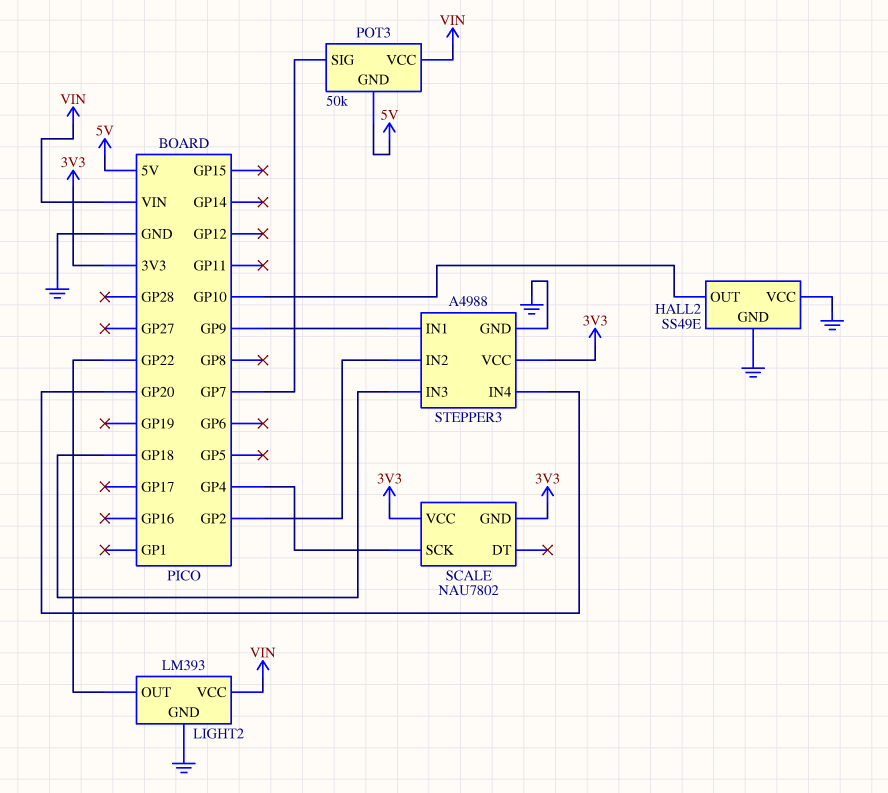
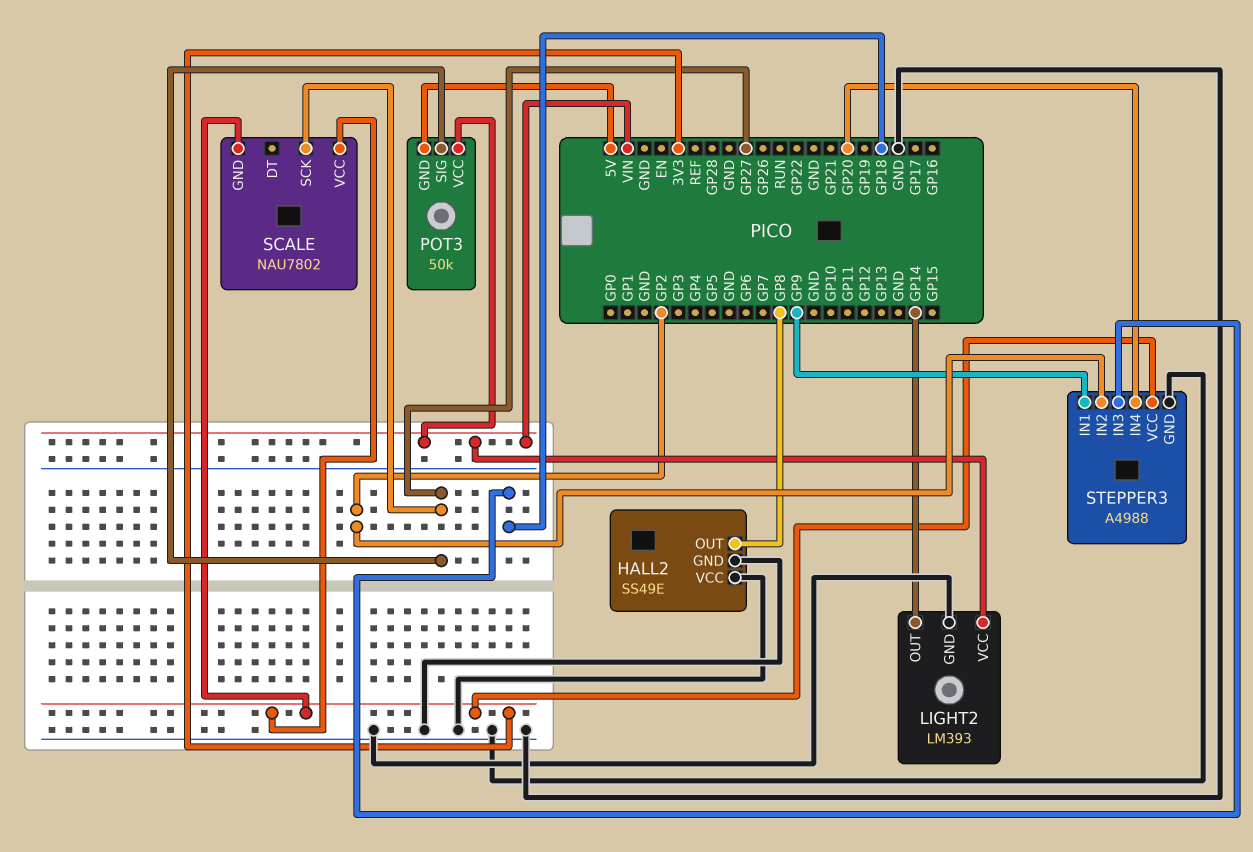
HALL2 pin OUT: GP10 -> GP8
LIGHT2 pin OUT: GP22 -> GP14
POT3 pin SIG: GP7 -> GP27
SCALE pin SCK: GP4 -> GP27

